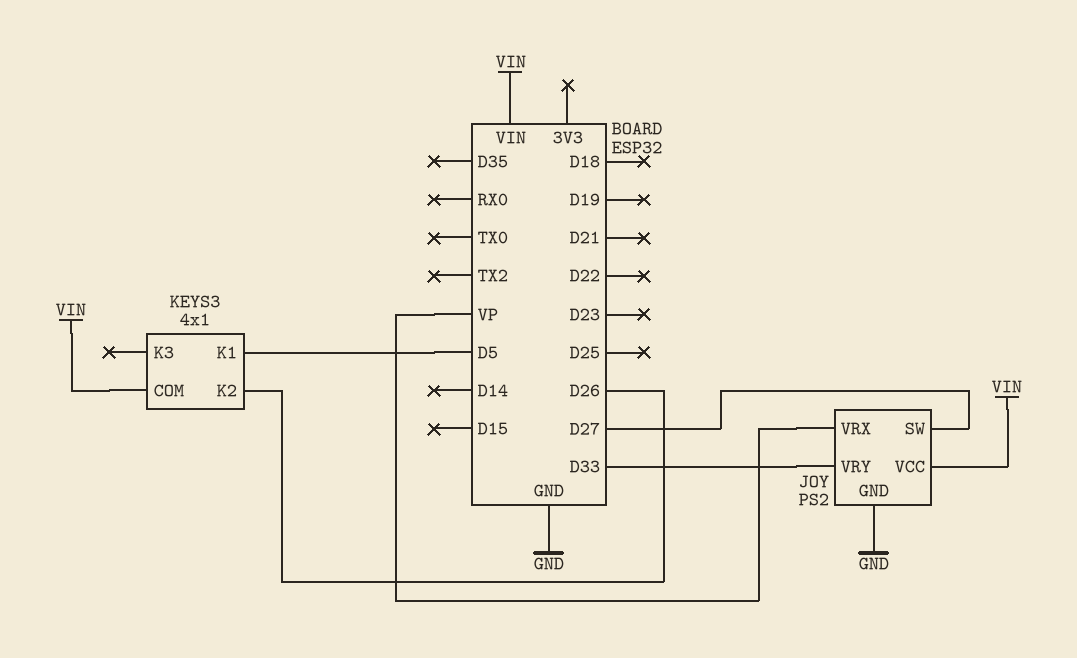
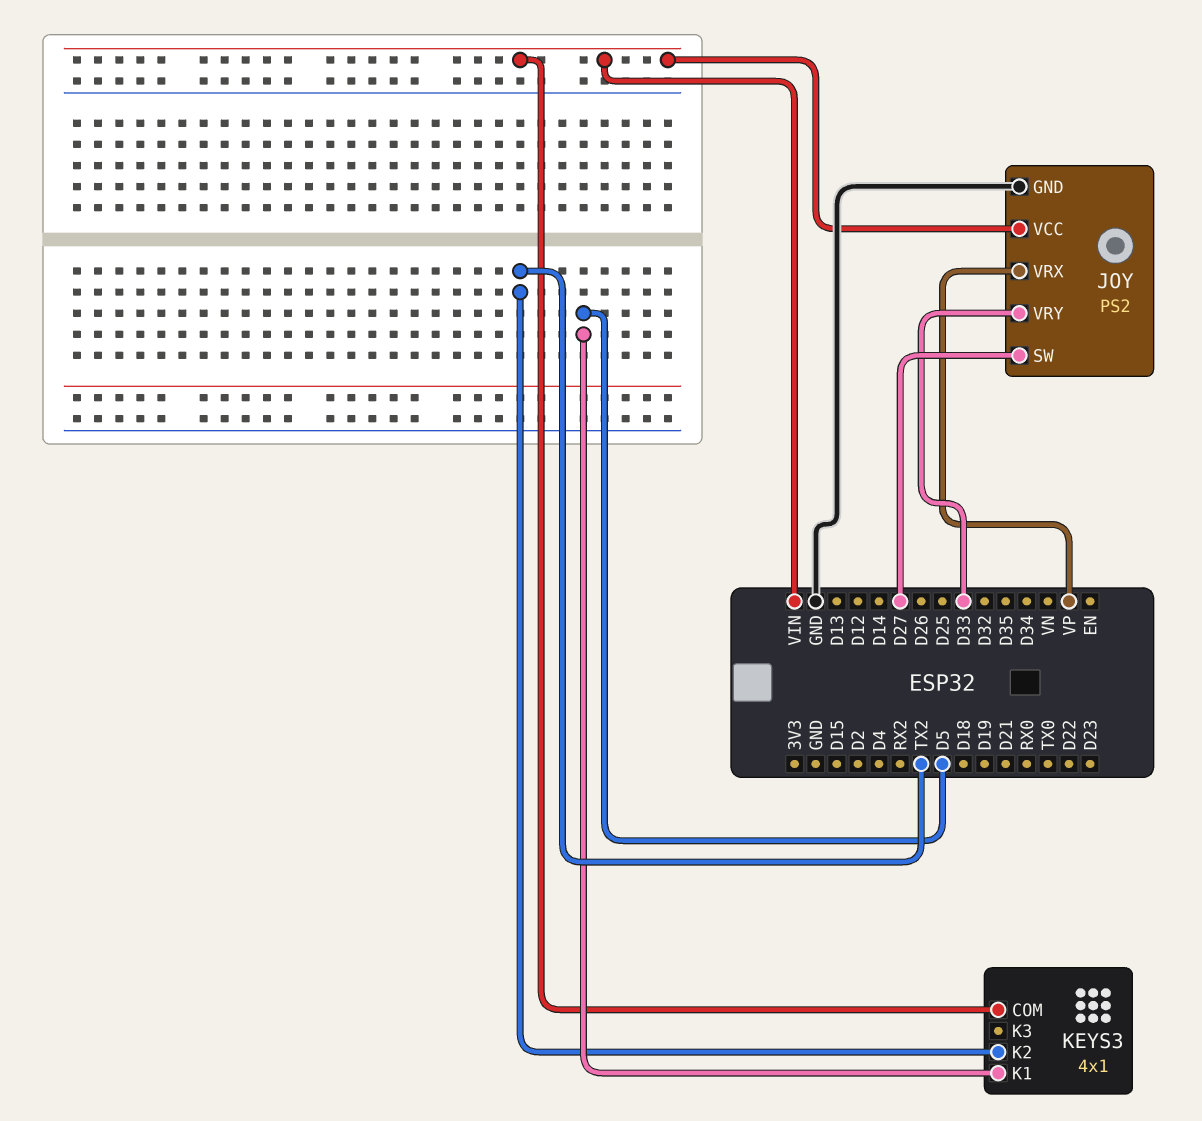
KEYS3 pin K2: D26 -> TX2

